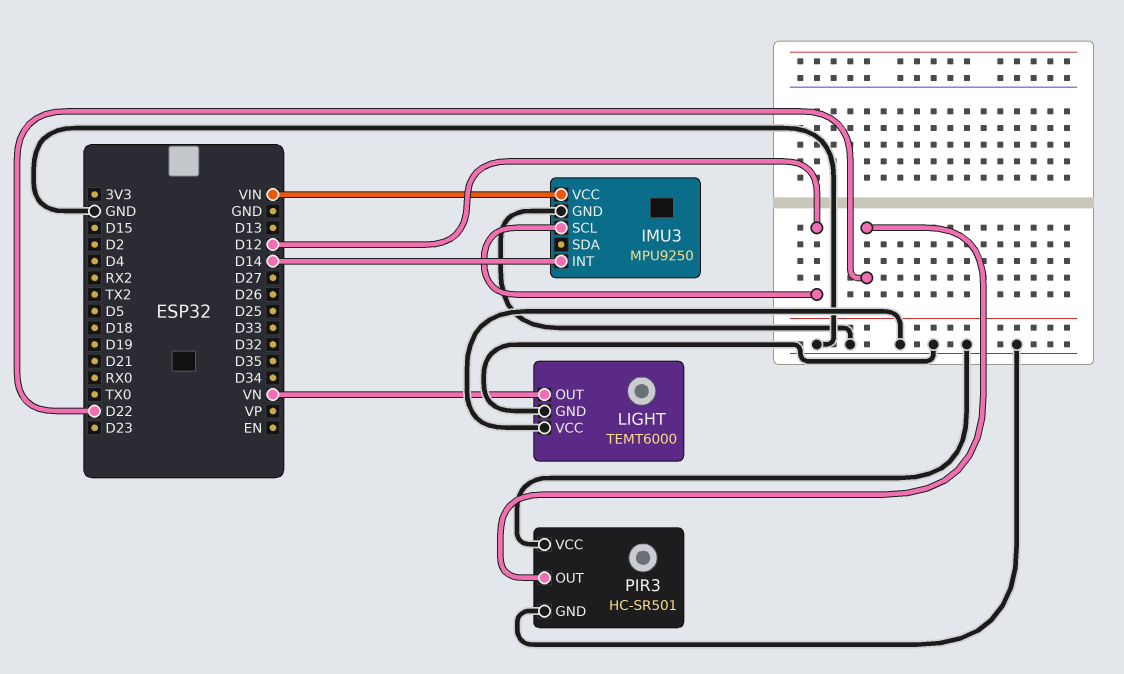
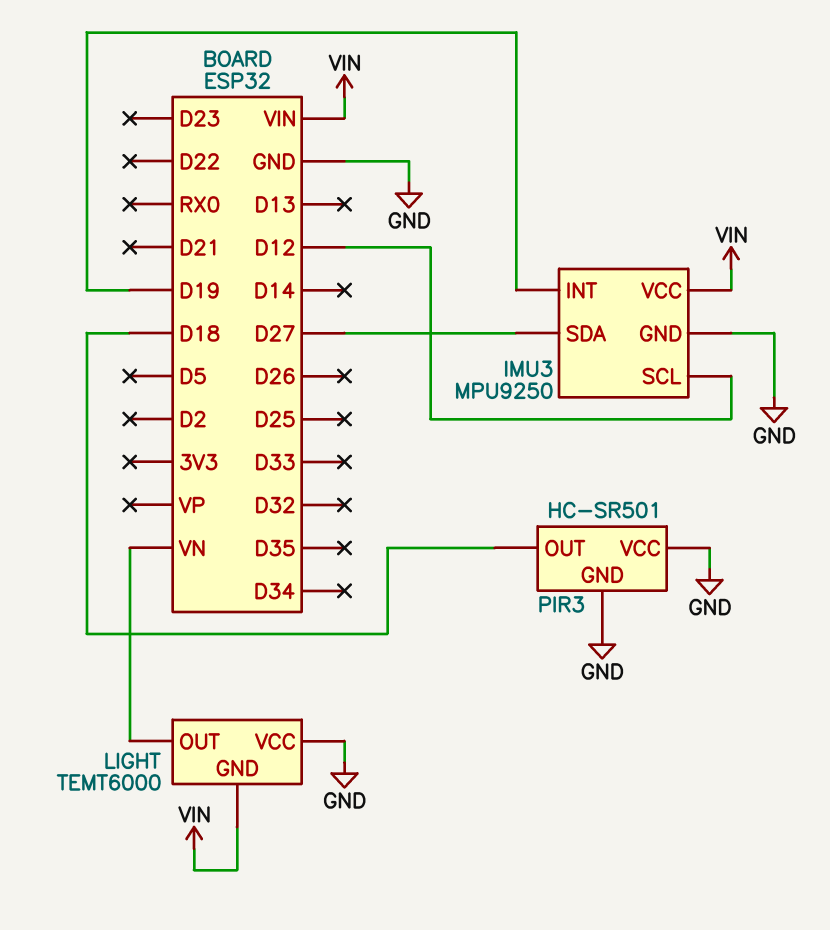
IMU3 pin INT: D14 -> D19
IMU3 pin SDA: none -> D27
LIGHT pin GND: GND -> VIN
PIR3 pin OUT: D22 -> D18

